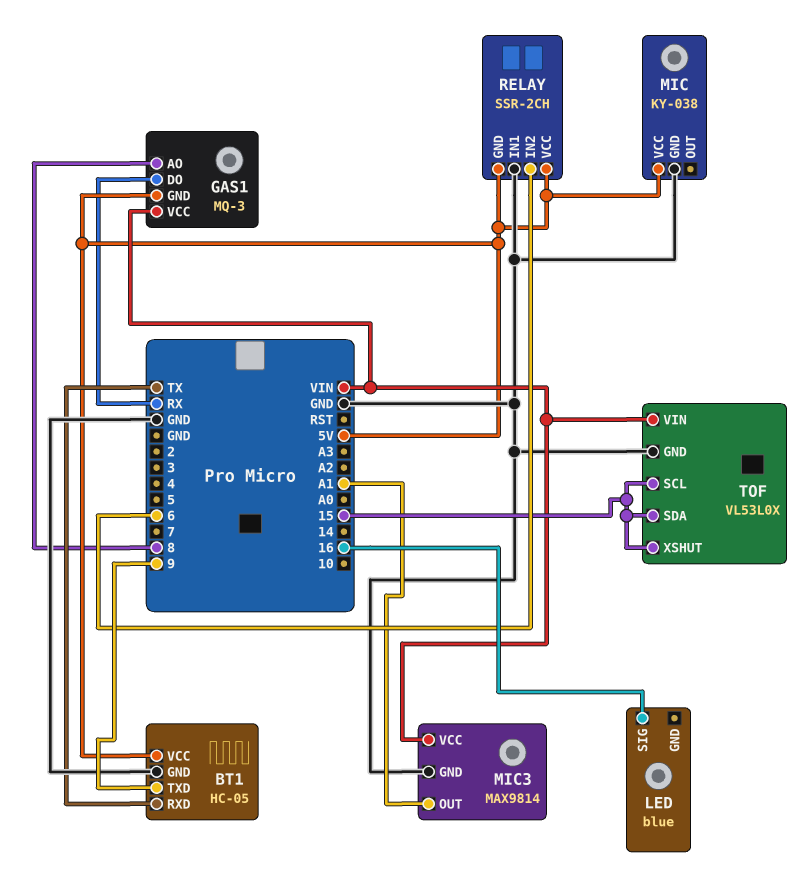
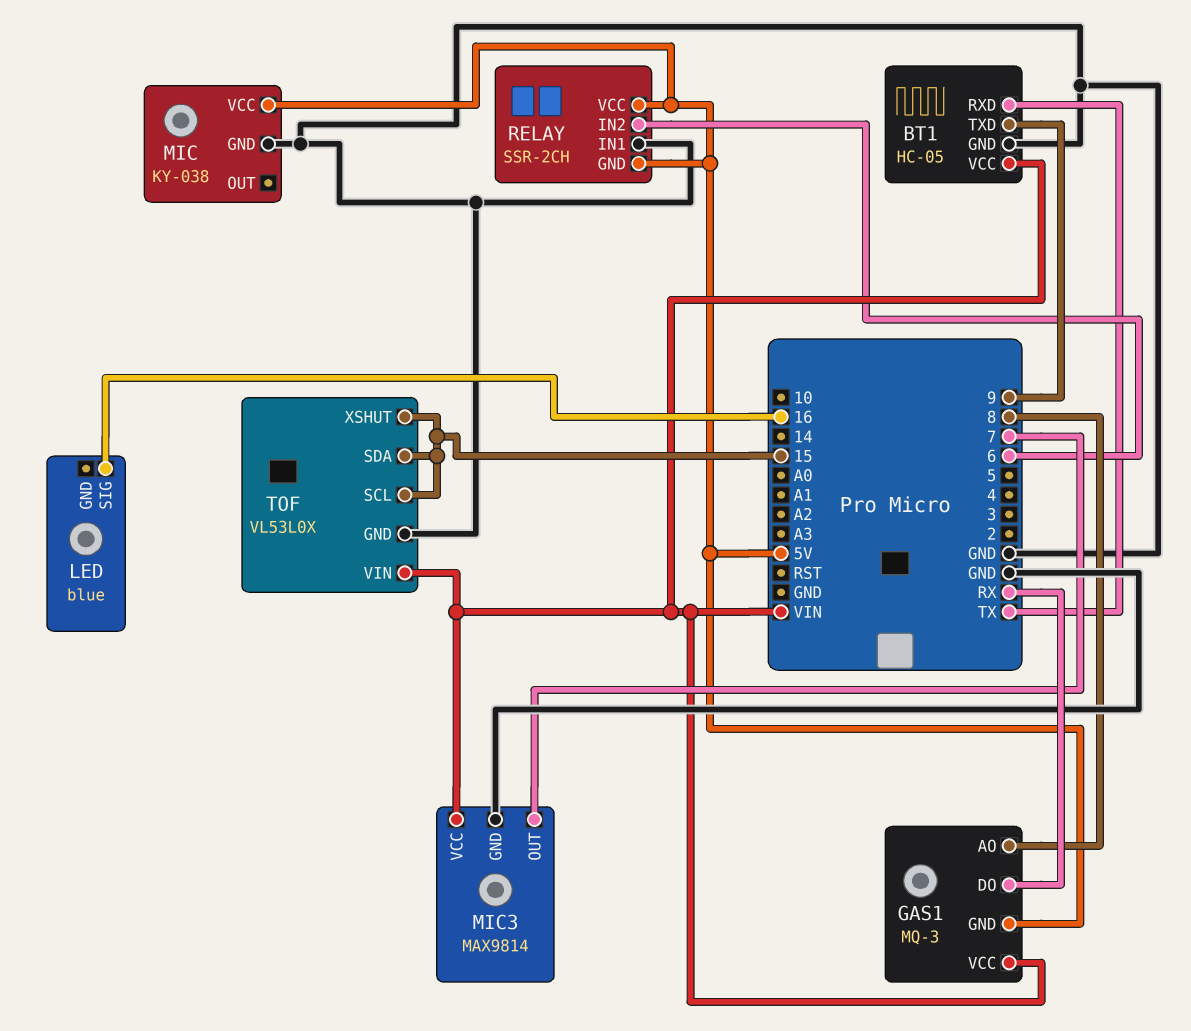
BT1 pin VCC: 5V -> VIN
MIC3 pin OUT: A1 -> 7

